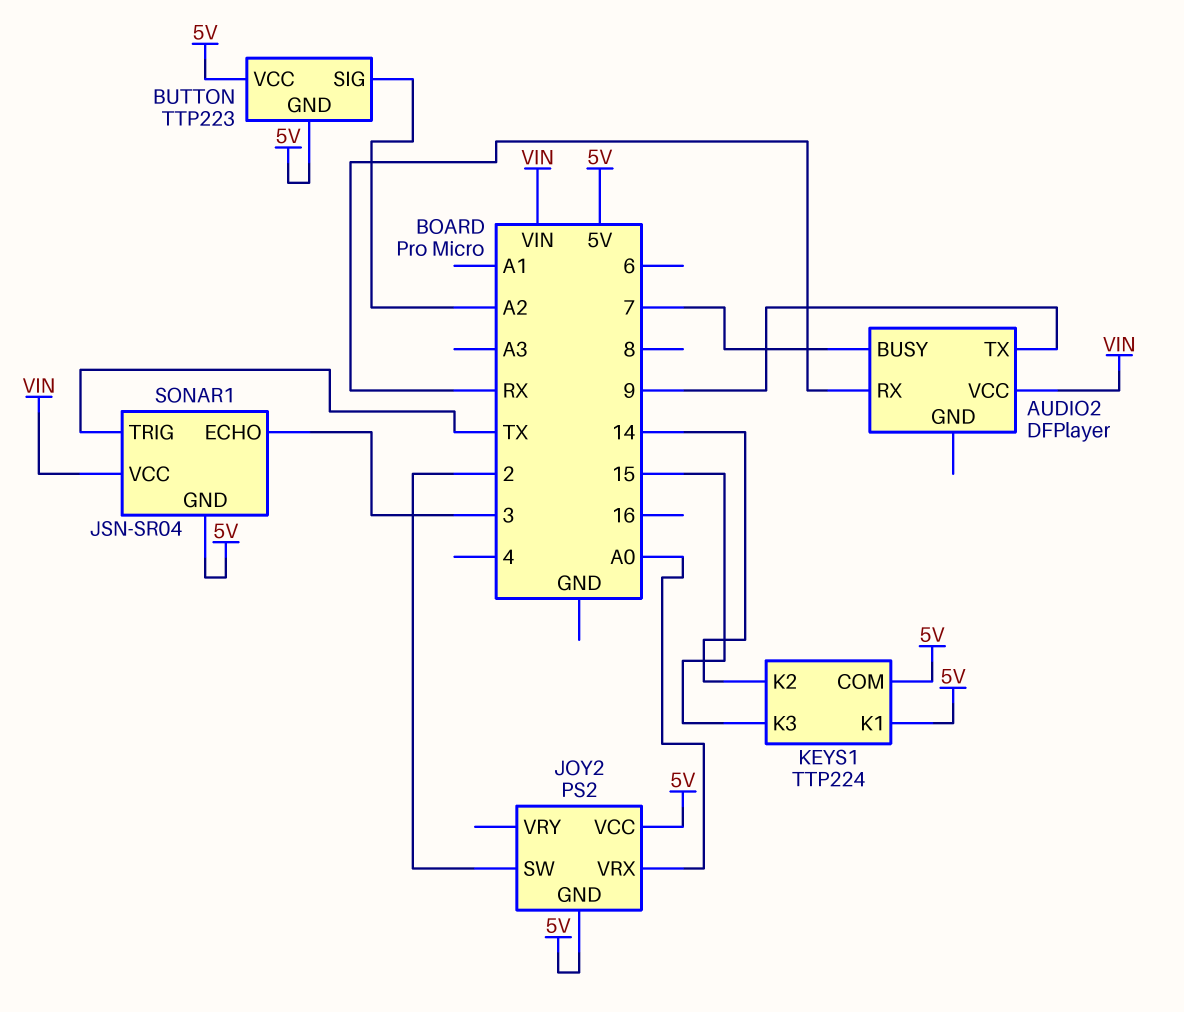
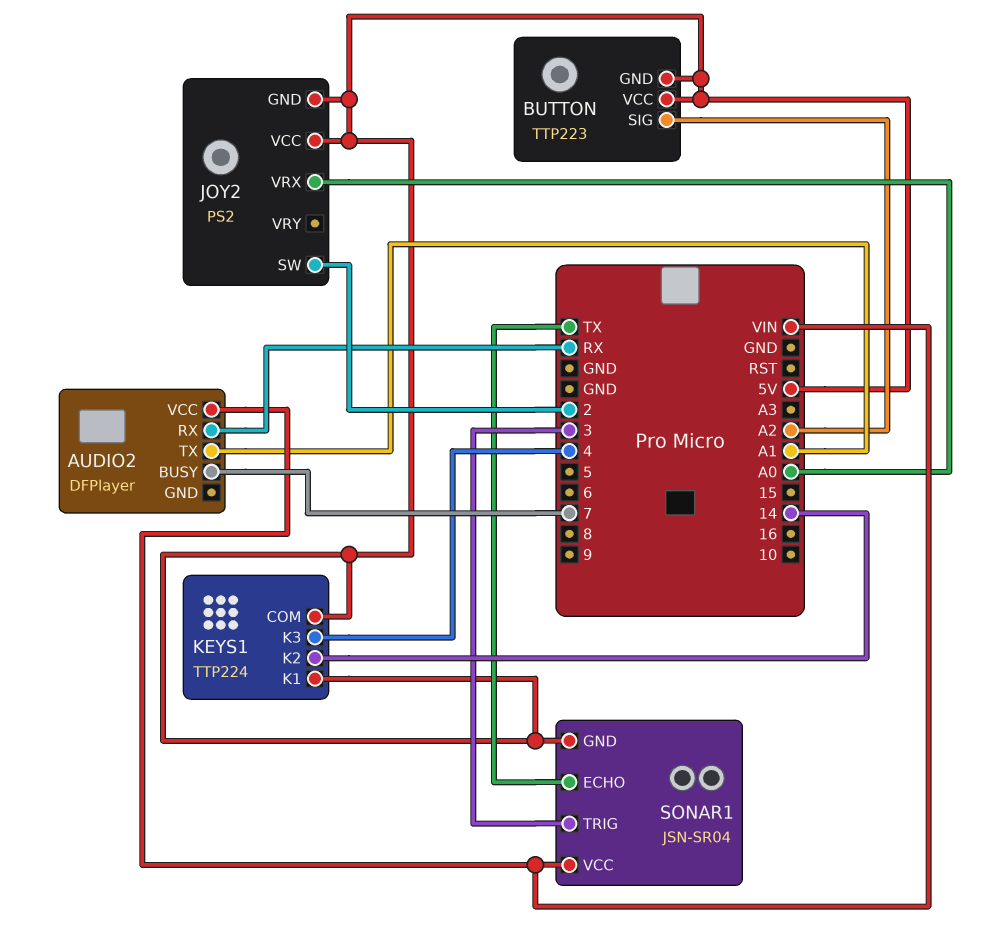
AUDIO2 pin TX: 9 -> A1
KEYS1 pin K3: 15 -> 4
SONAR1 pin ECHO: 3 -> TX
SONAR1 pin TRIG: TX -> 3

